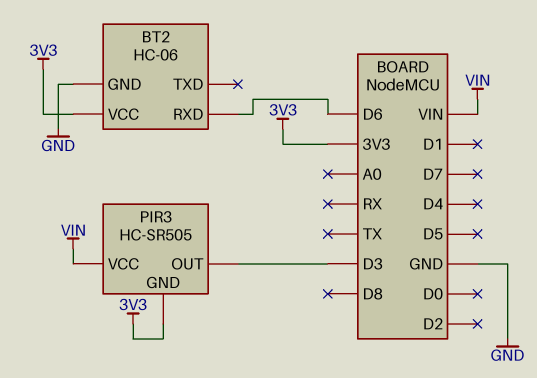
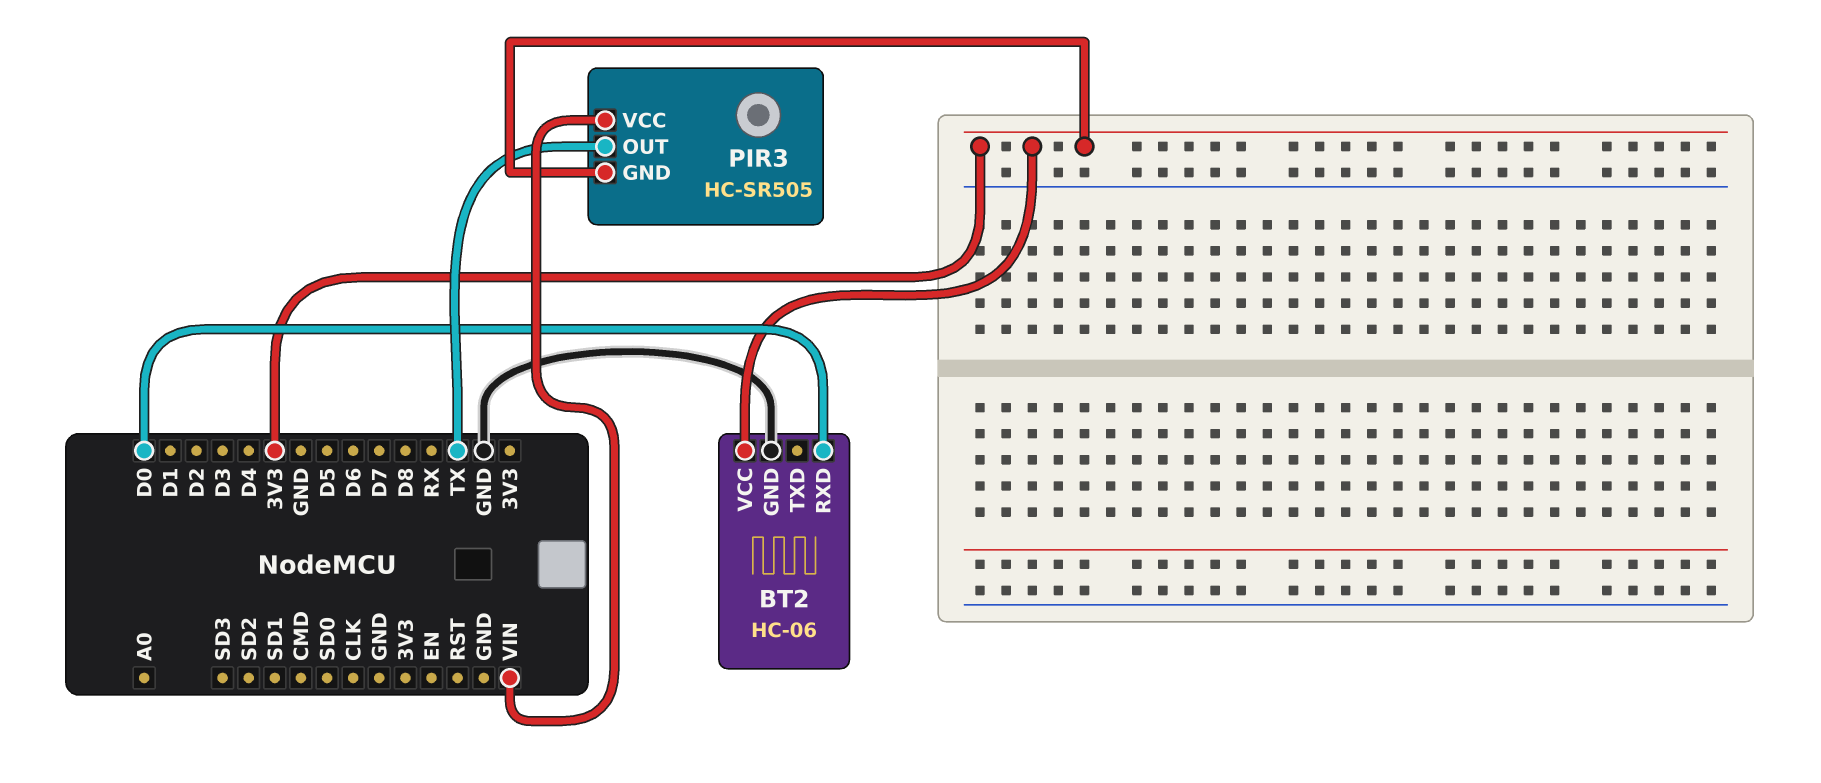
BT2 pin RXD: D6 -> D0
PIR3 pin OUT: D3 -> TX

